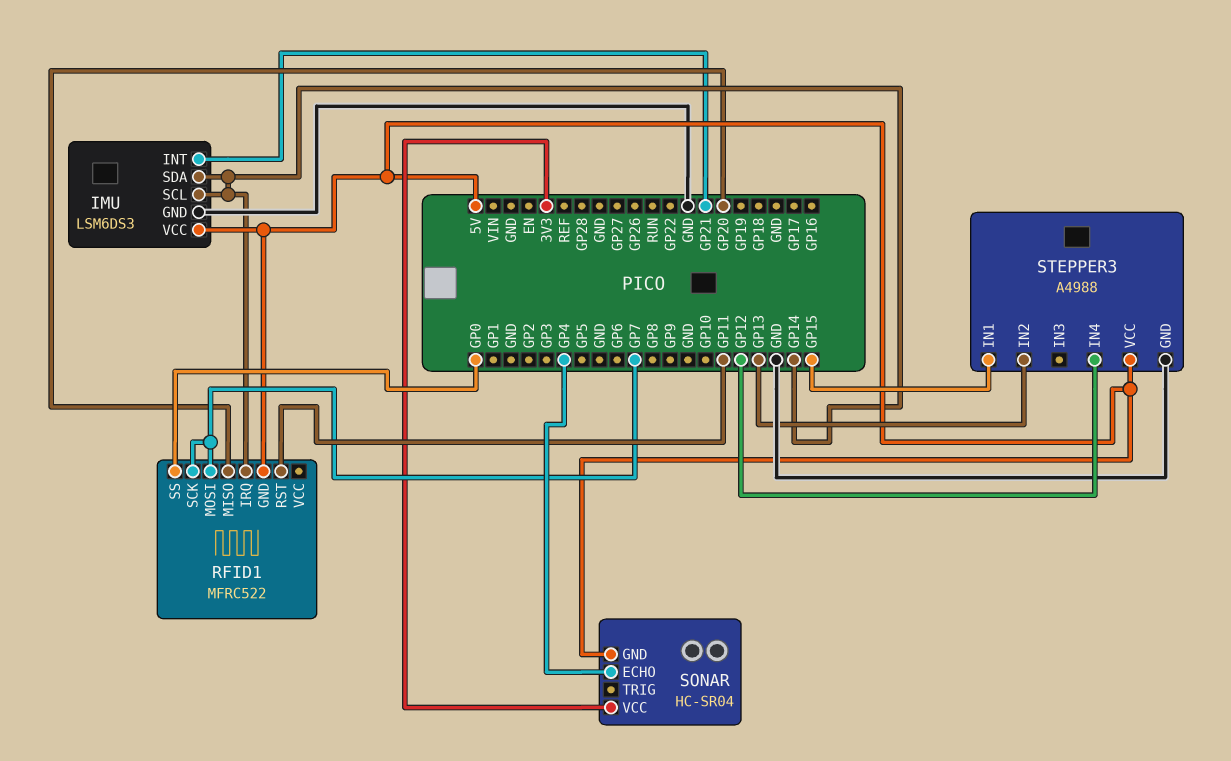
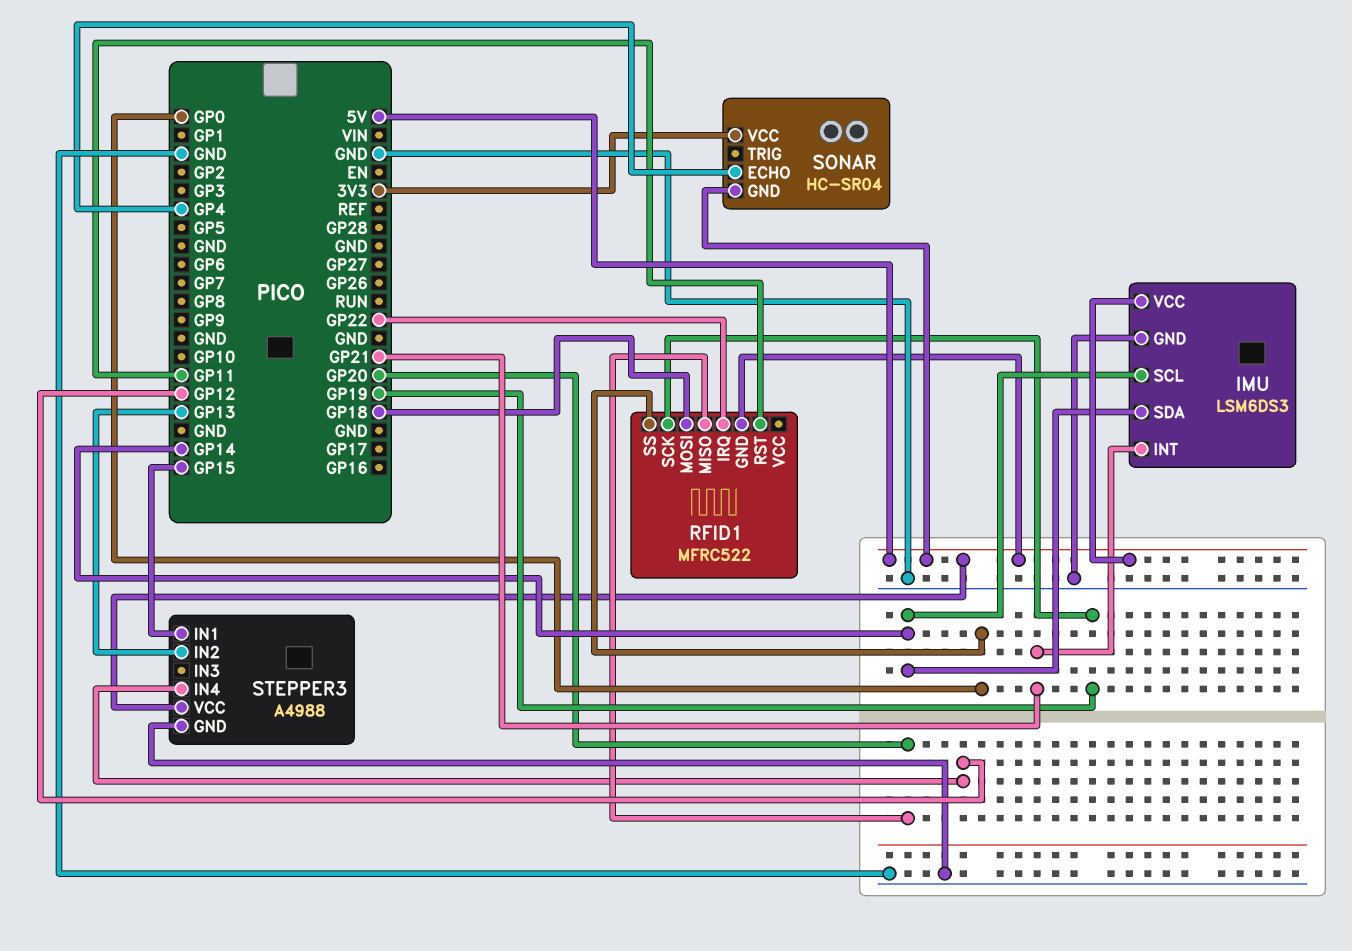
RFID1 pin IRQ: GP14 -> GP22
RFID1 pin MOSI: GP7 -> GP18
RFID1 pin SCK: GP7 -> GP19

